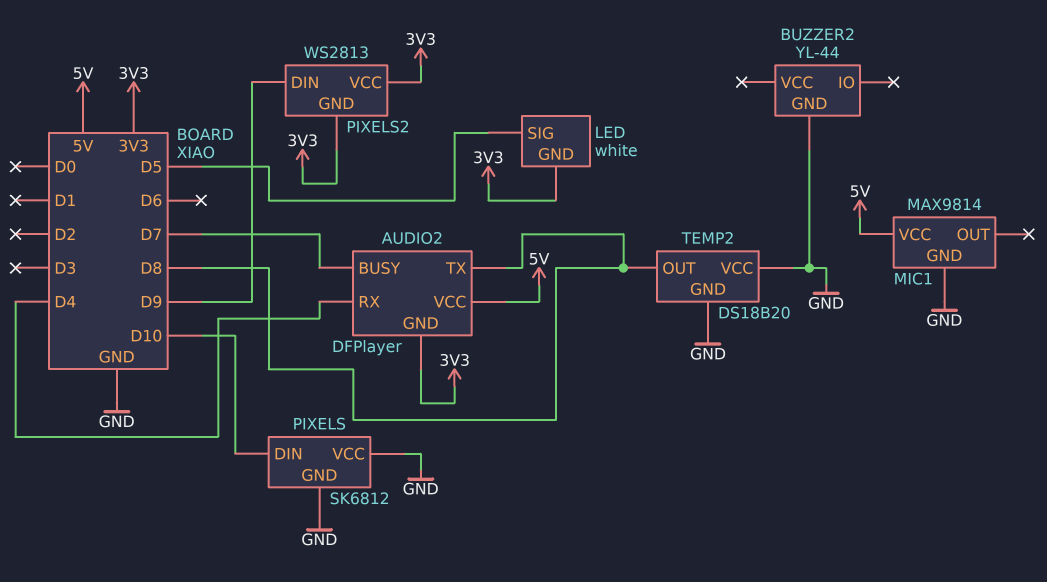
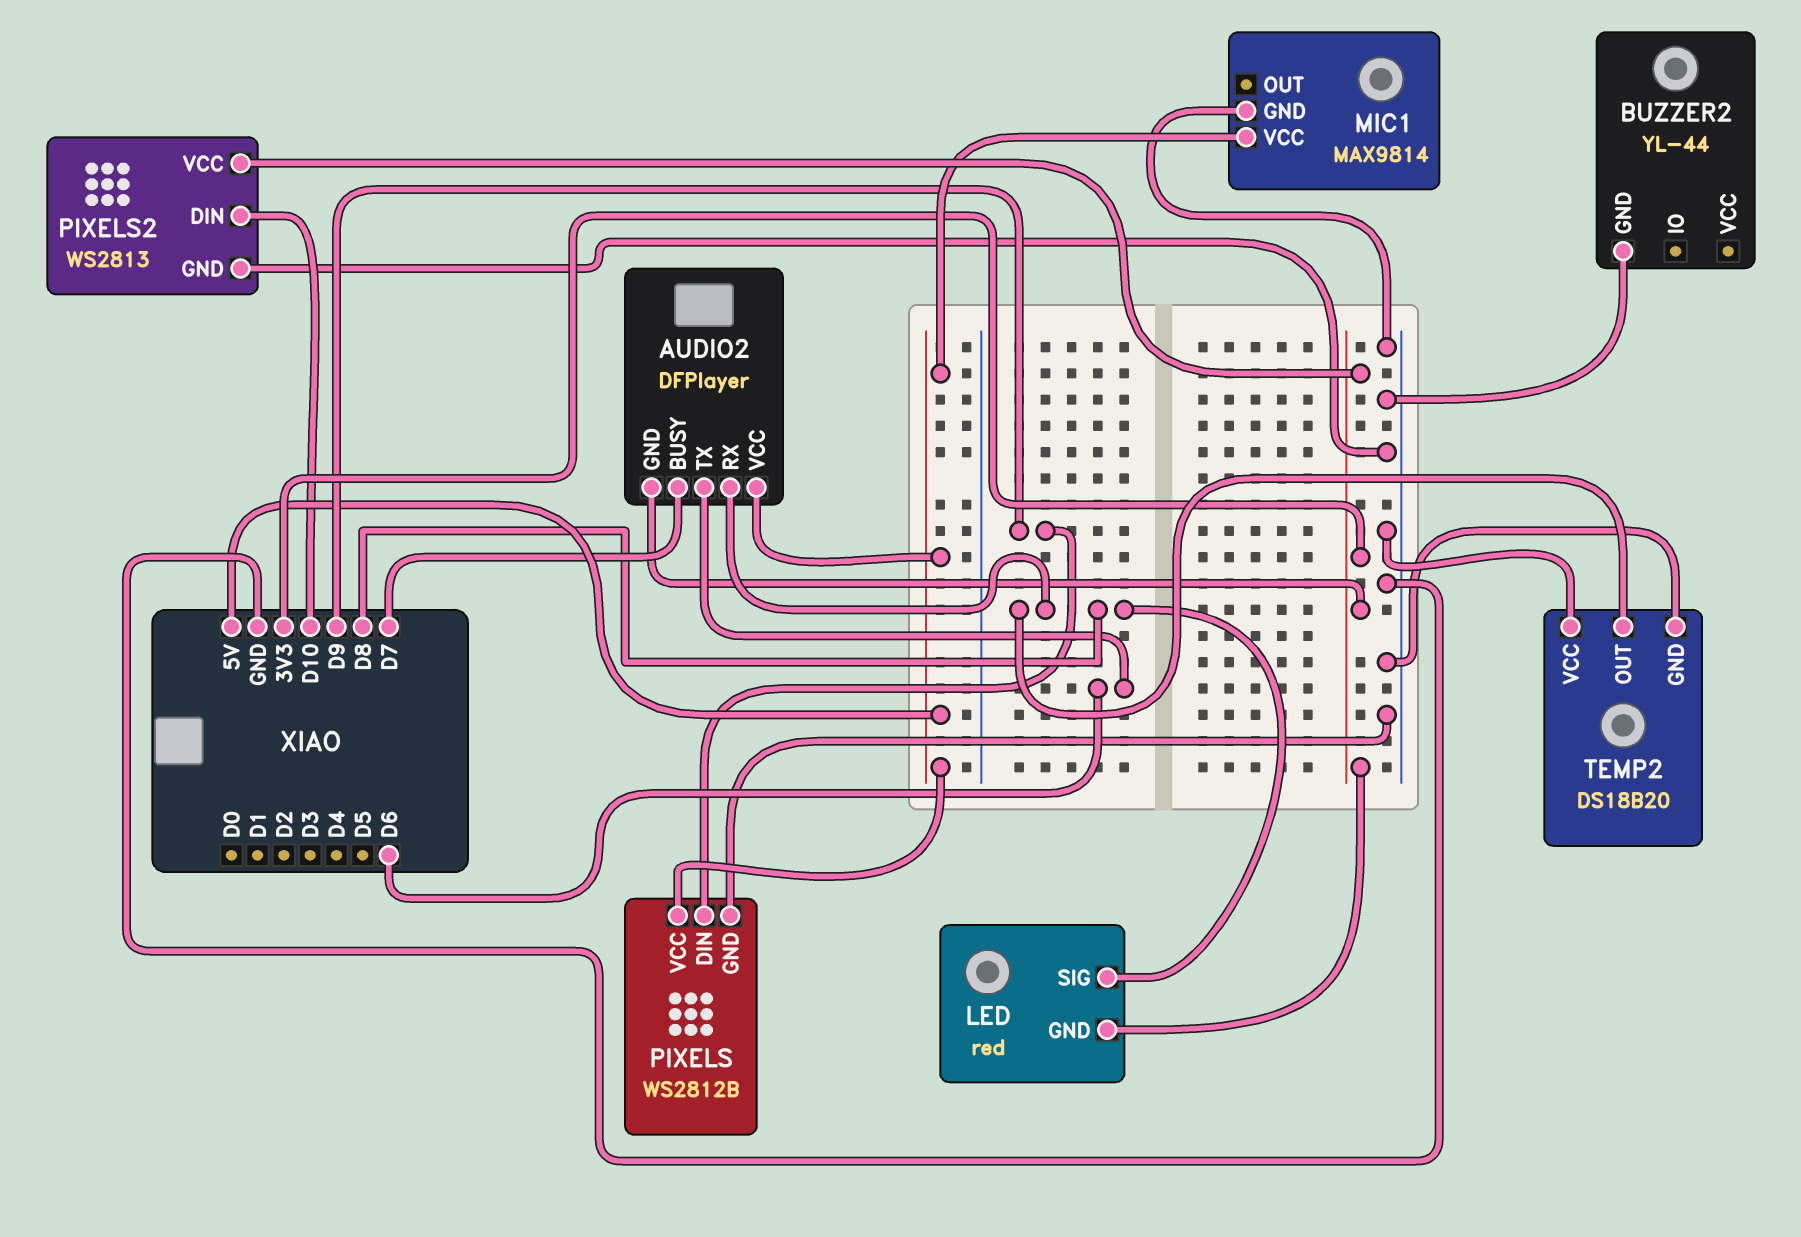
AUDIO2 pin RX: D4 -> D8
AUDIO2 pin TX: D8 -> D6
LED: white -> red
LED pin SIG: D5 -> D8
PIXELS: SK6812 -> WS2812B
PIXELS pin DIN: D10 -> D9
PIXELS pin VCC: GND -> 5V
PIXELS2 pin DIN: D9 -> D10
PIXELS2 pin GND: 3V3 -> GND

